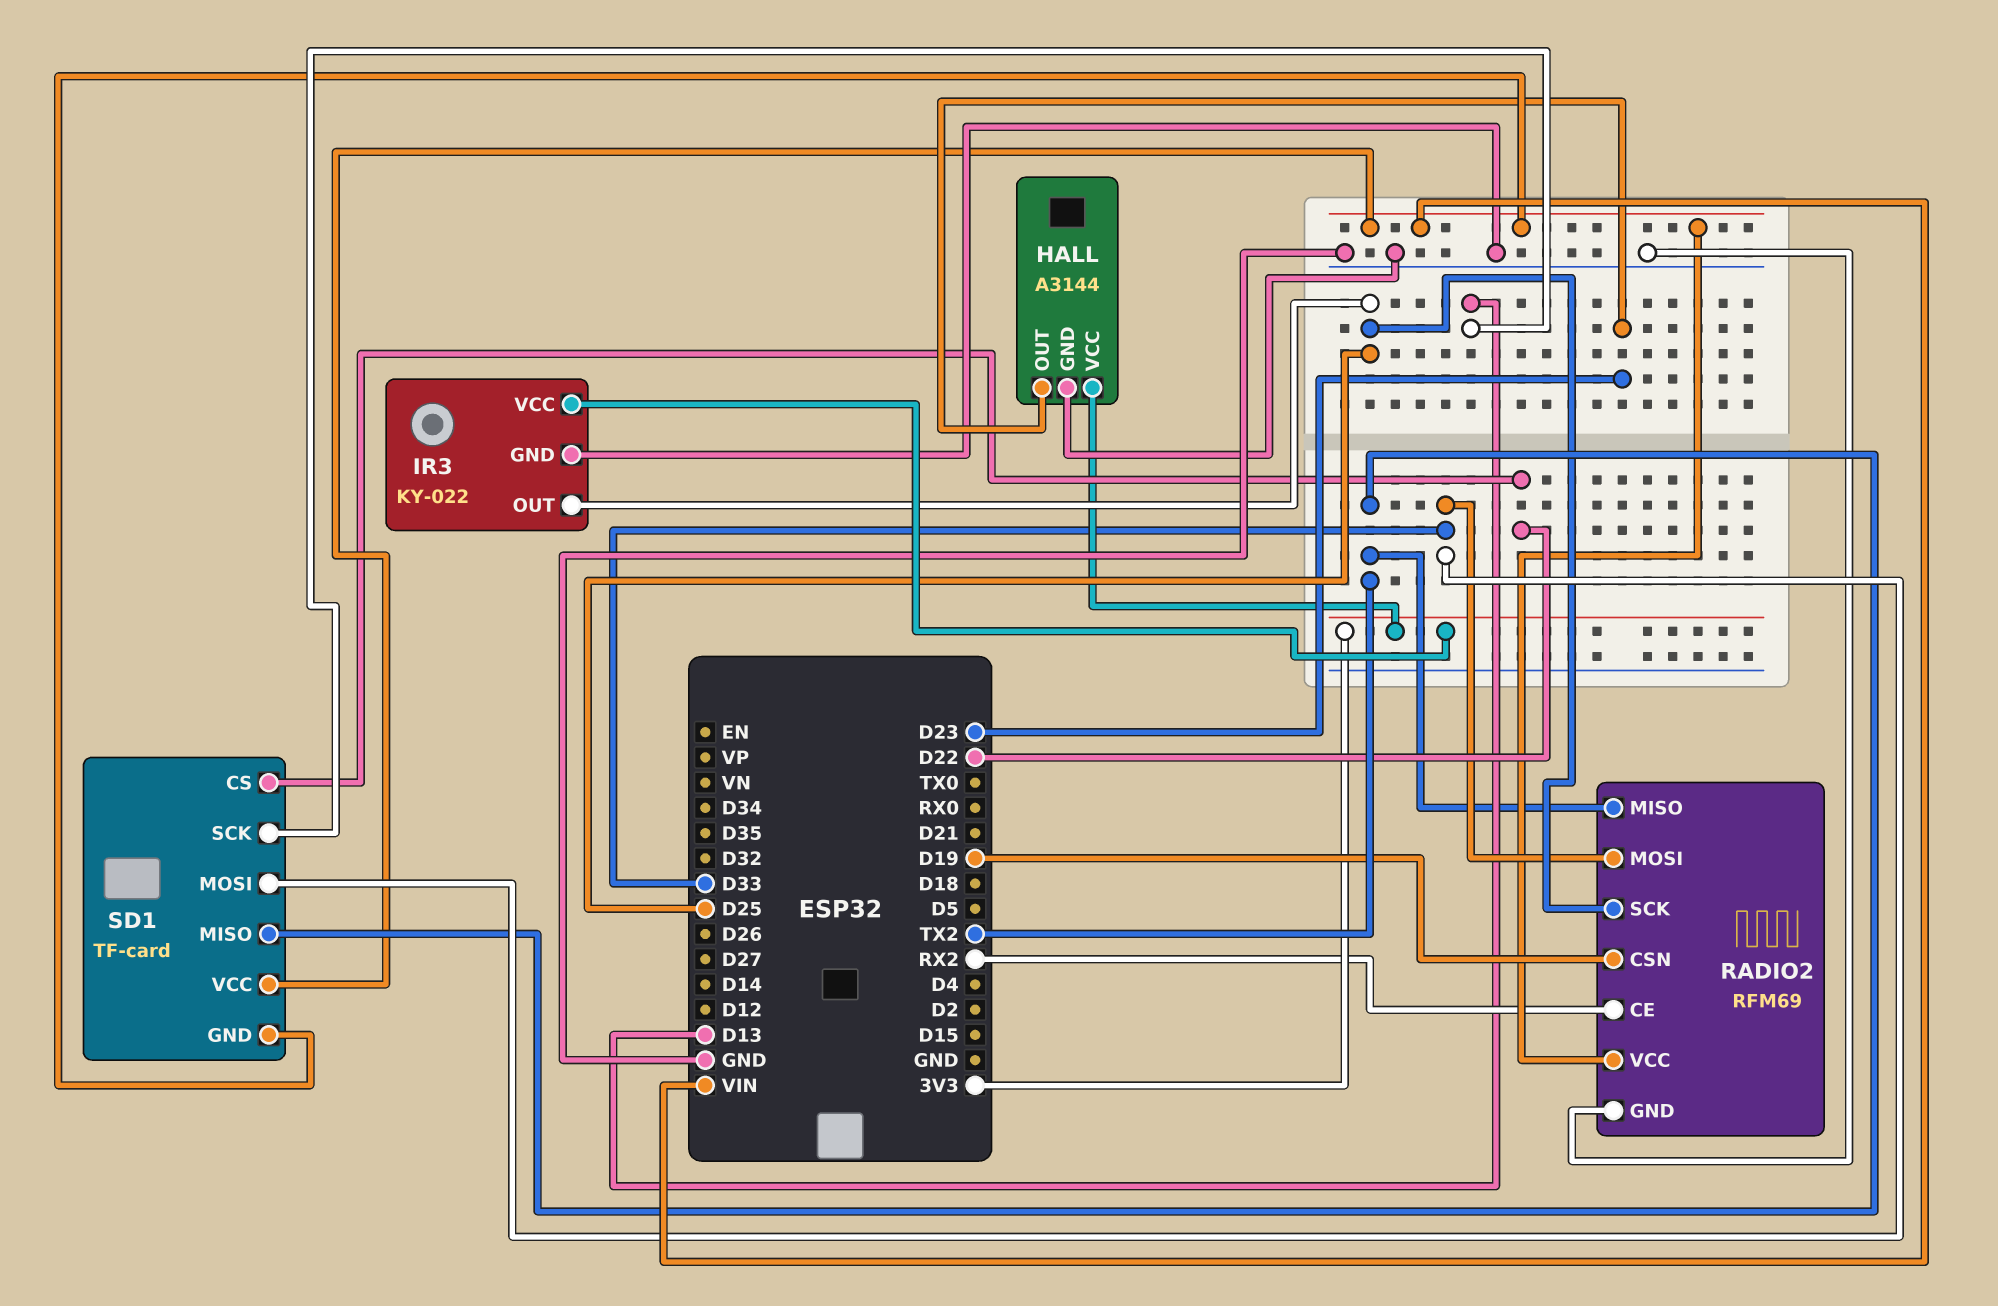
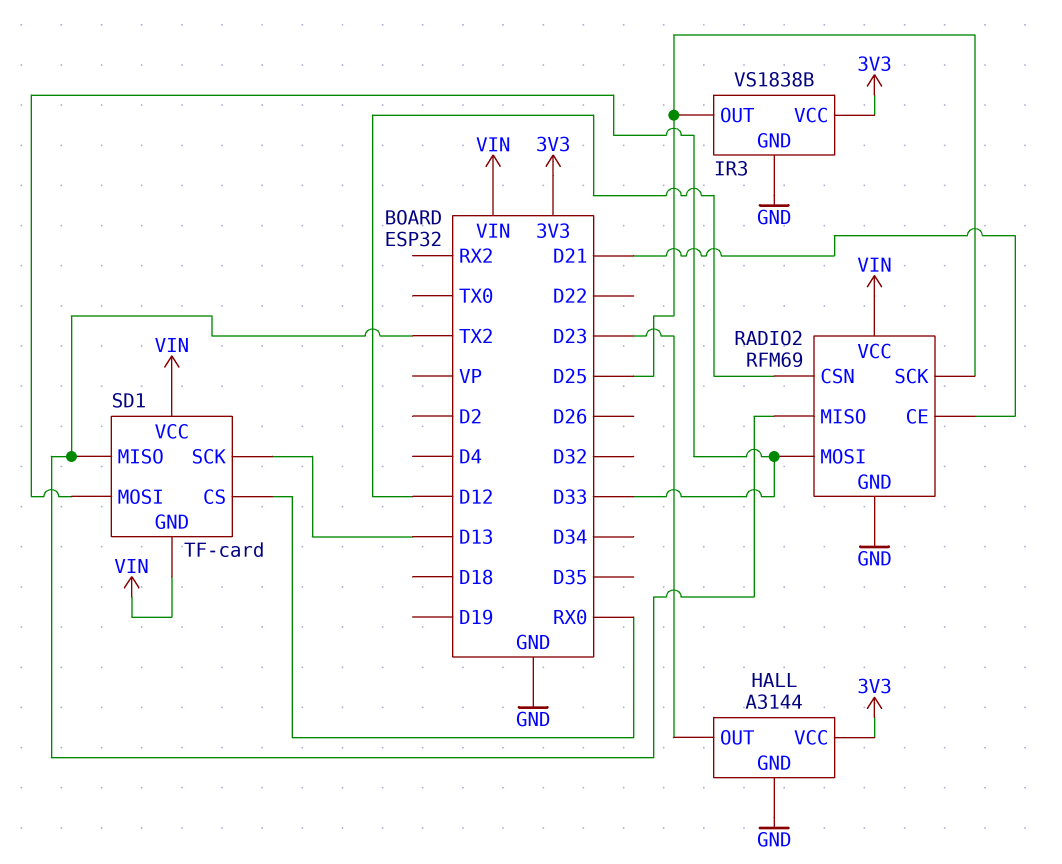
IR3: KY-022 -> VS1838B
RADIO2 pin CE: RX2 -> D21
RADIO2 pin CSN: D19 -> D12
SD1 pin CS: D22 -> RX0

